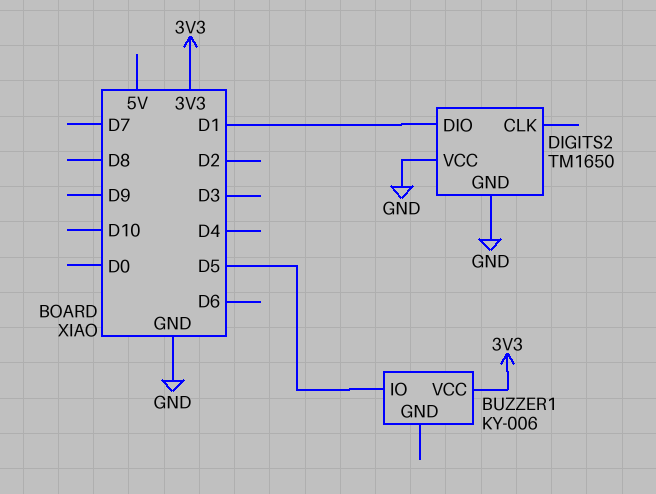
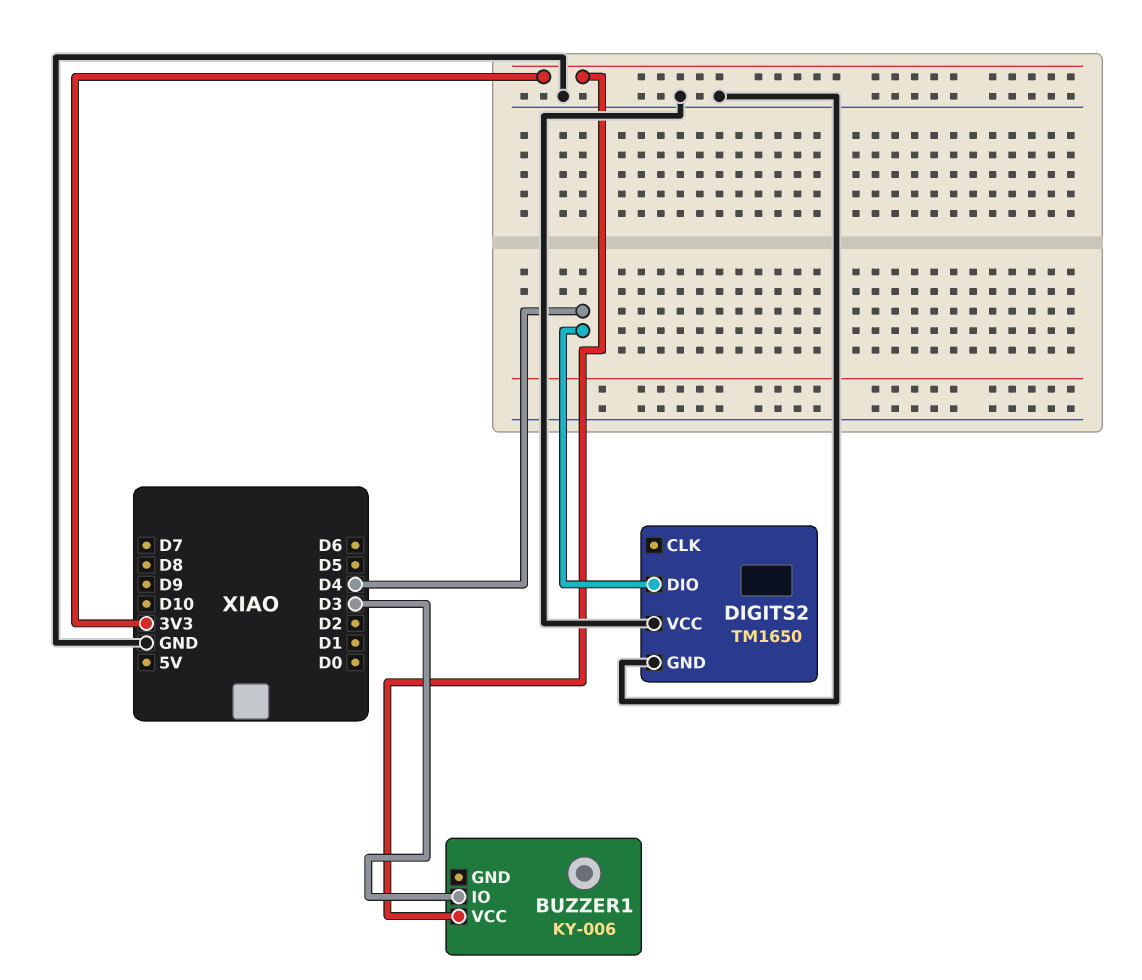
BUZZER1 pin IO: D5 -> D3
DIGITS2 pin DIO: D1 -> D4

